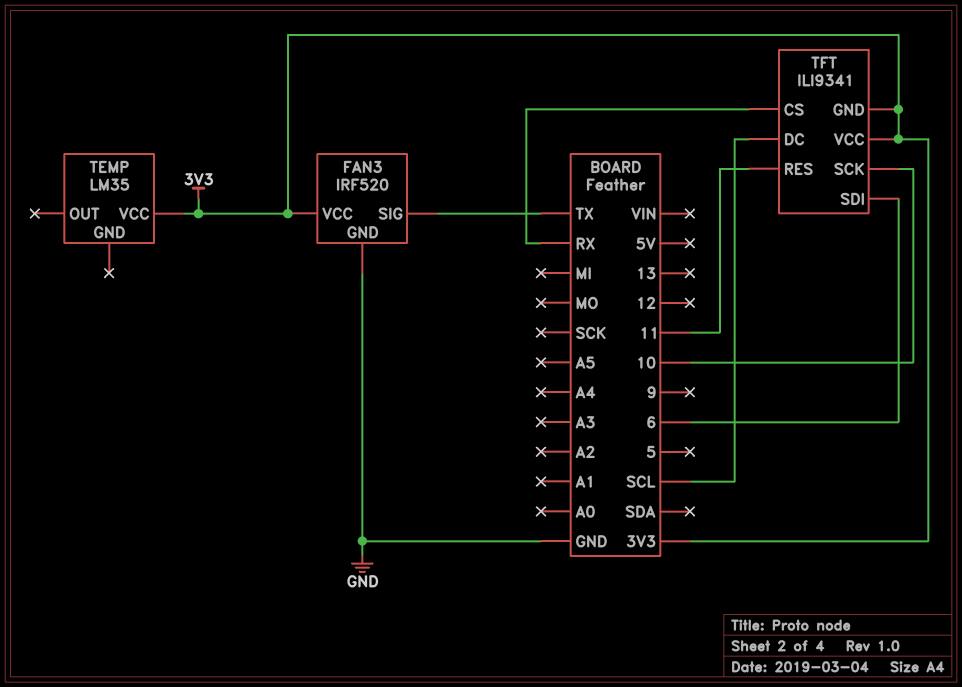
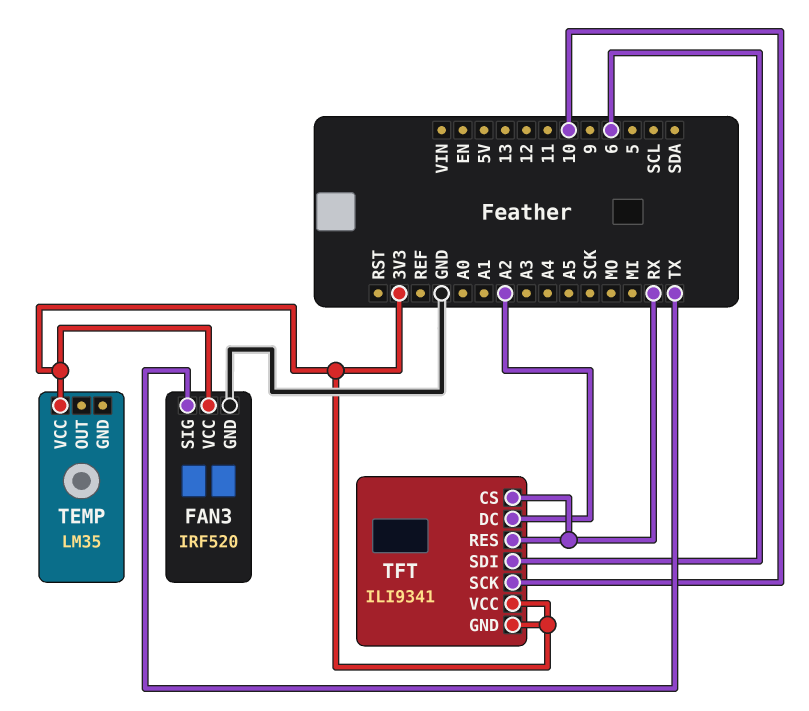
TFT pin DC: SCL -> A2
TFT pin RES: 11 -> RX

